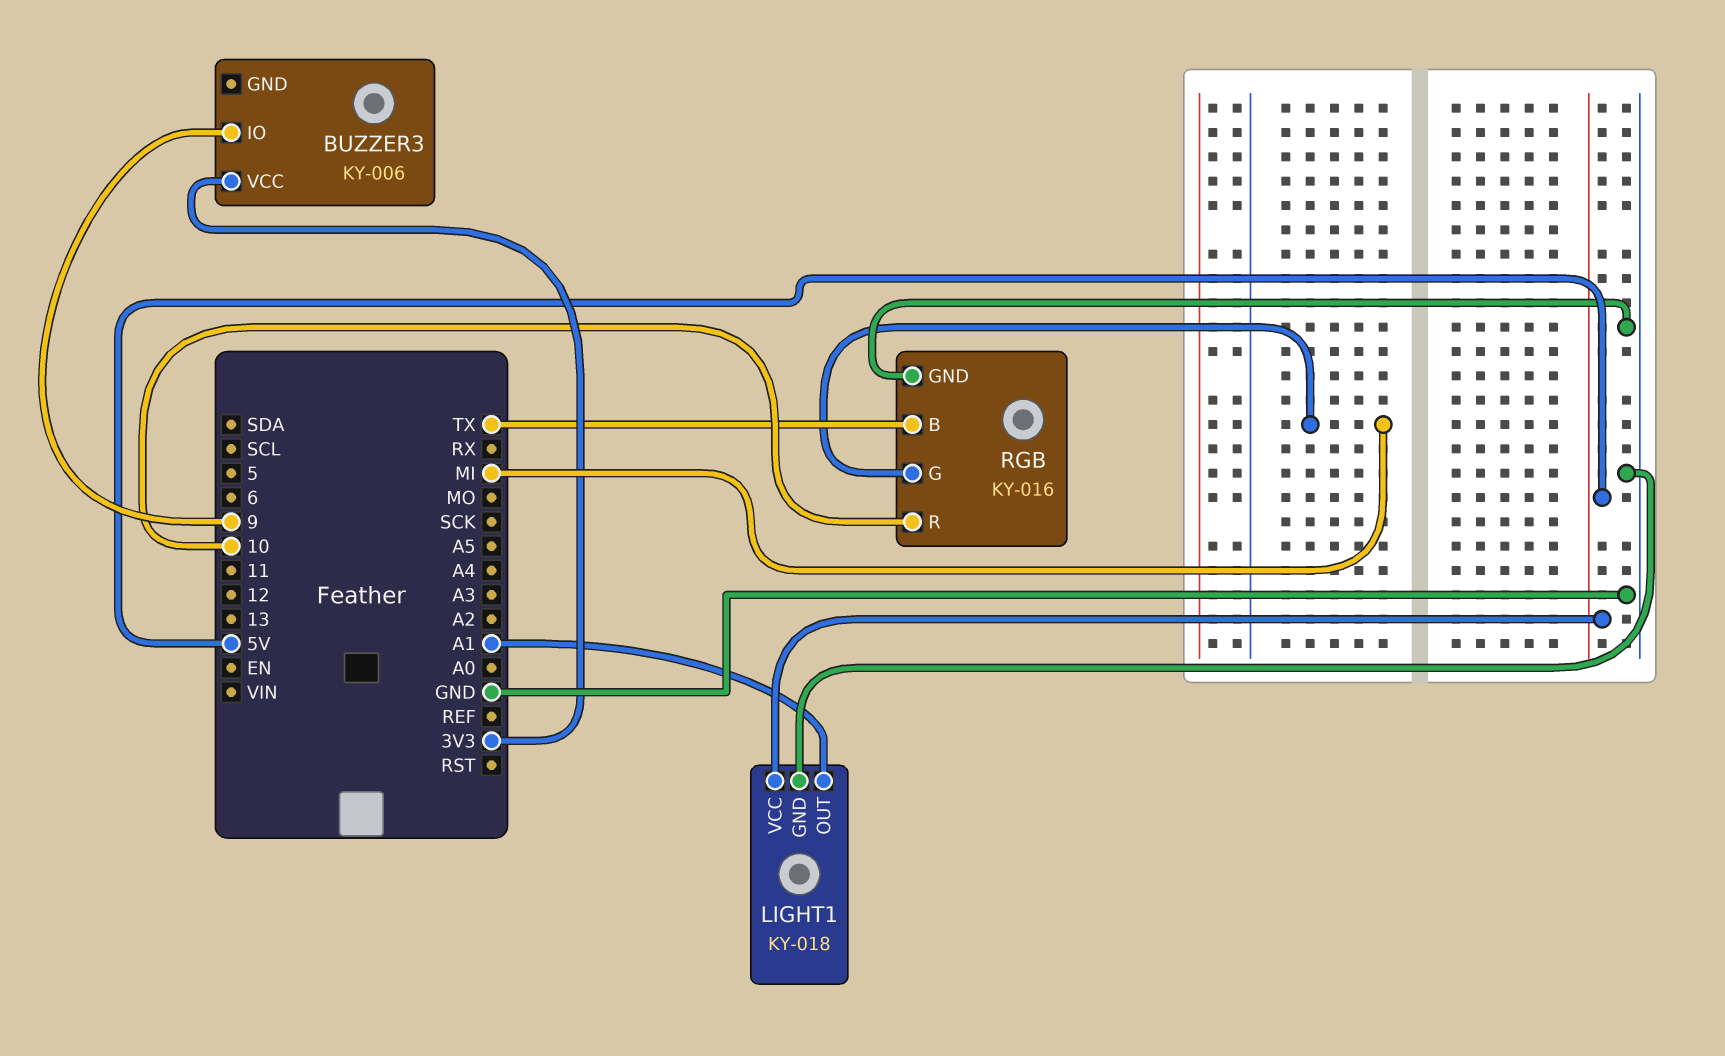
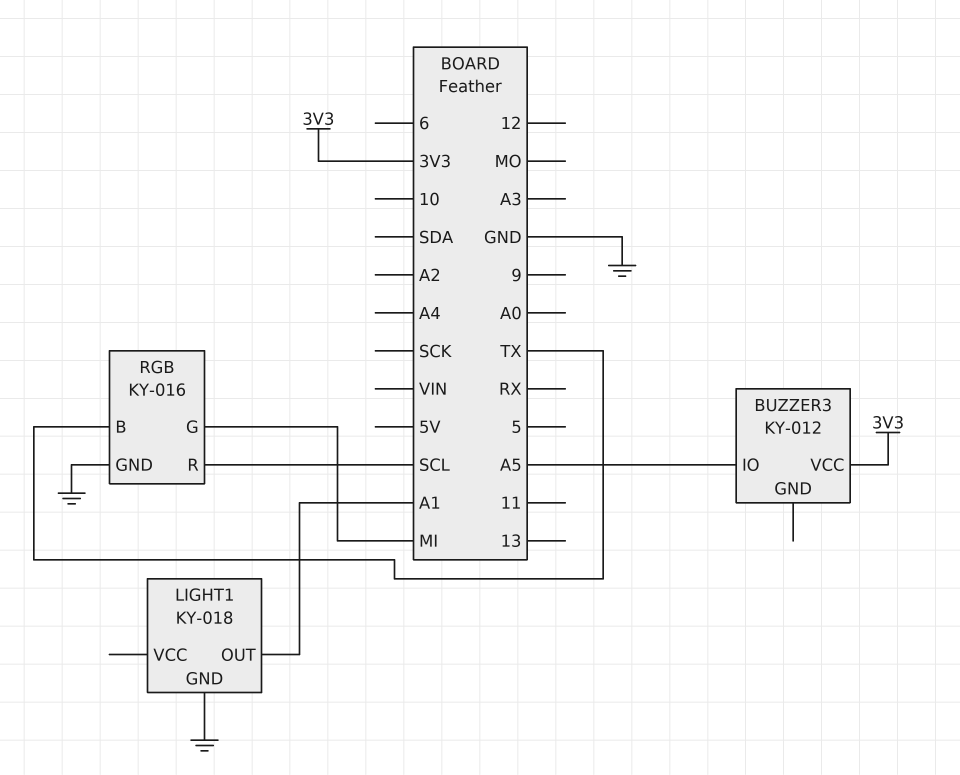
BUZZER3: KY-006 -> KY-012
BUZZER3 pin IO: 9 -> A5
LIGHT1 pin VCC: 5V -> none
RGB pin R: 10 -> SCL

